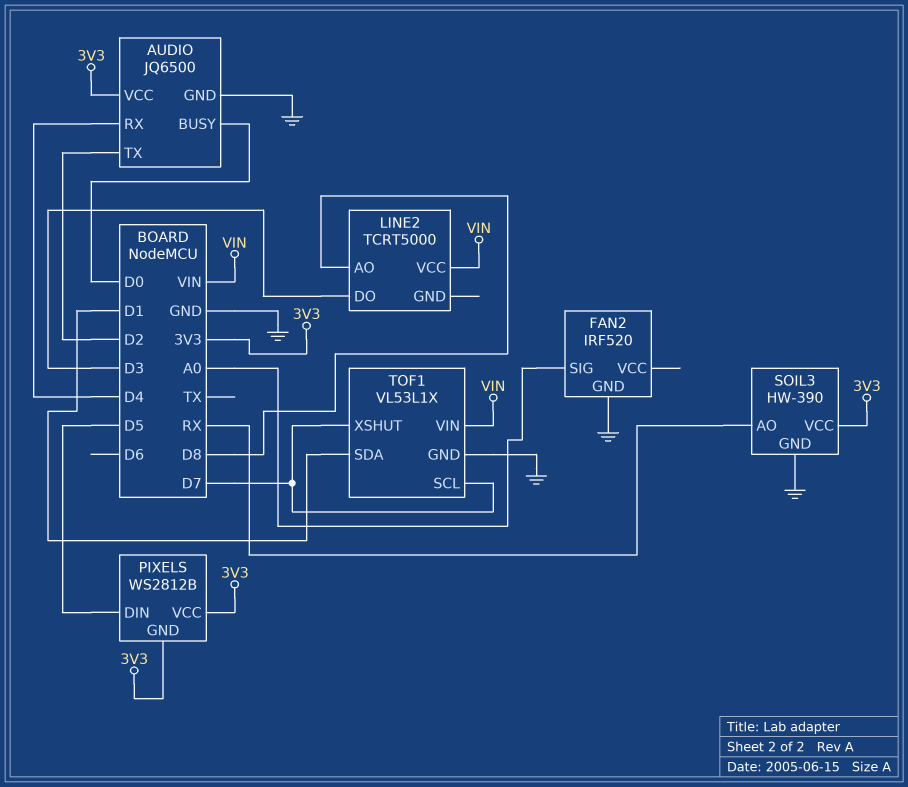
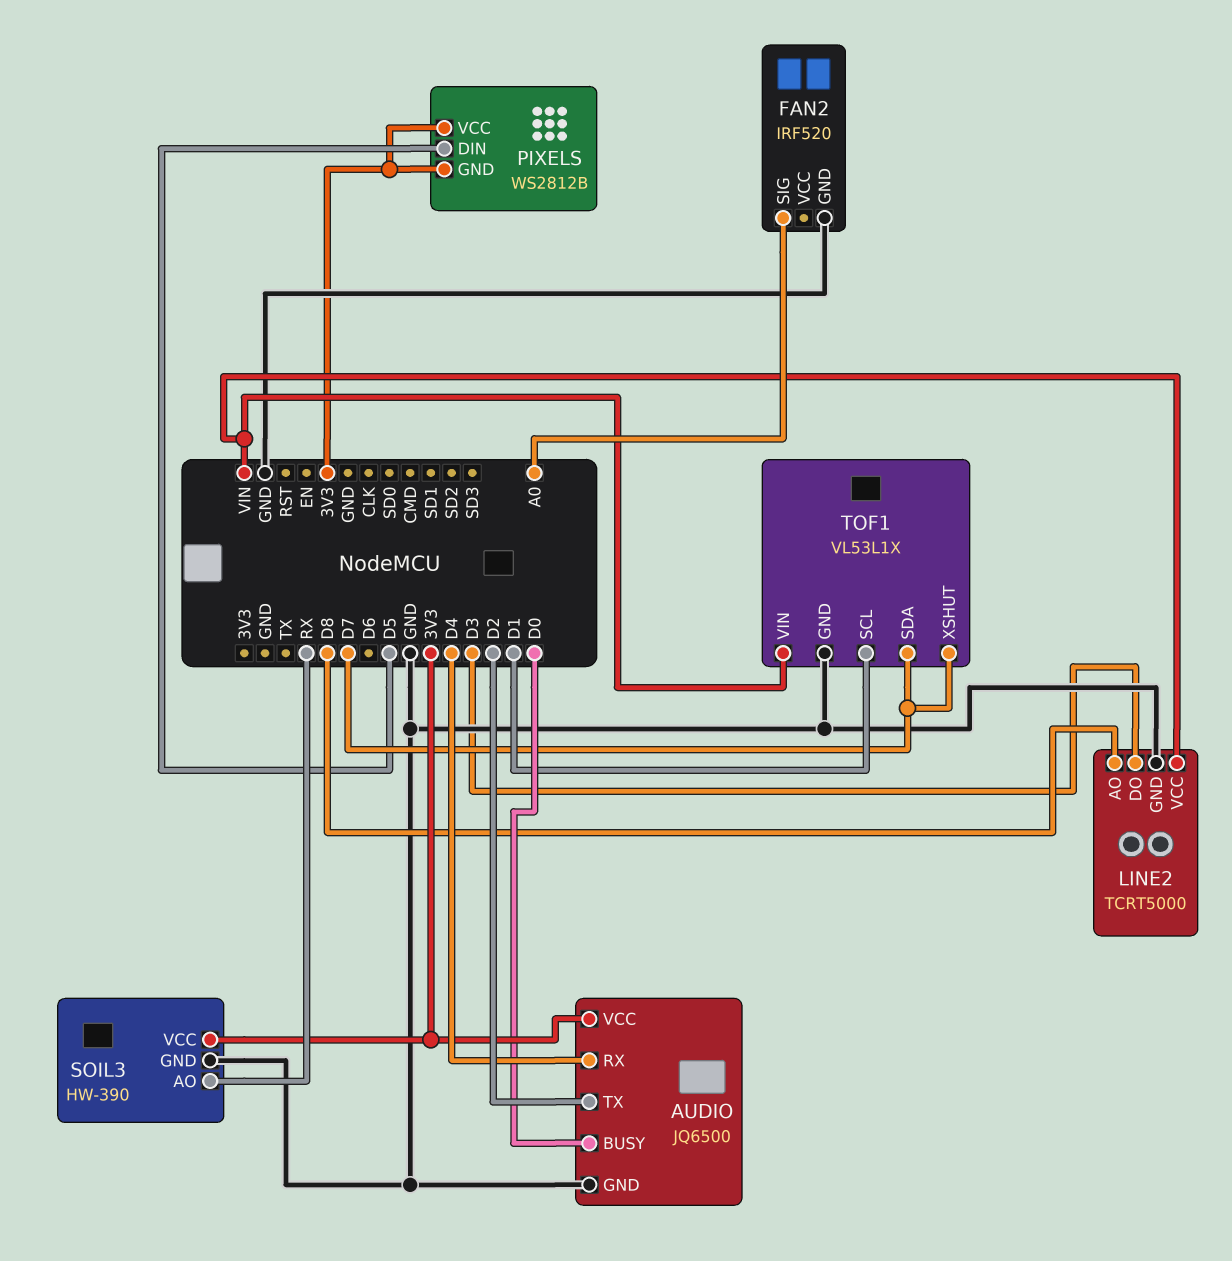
LINE2 pin GND: none -> GND
TOF1 pin SCL: D7 -> D1
TOF1 pin SDA: D1 -> D7

